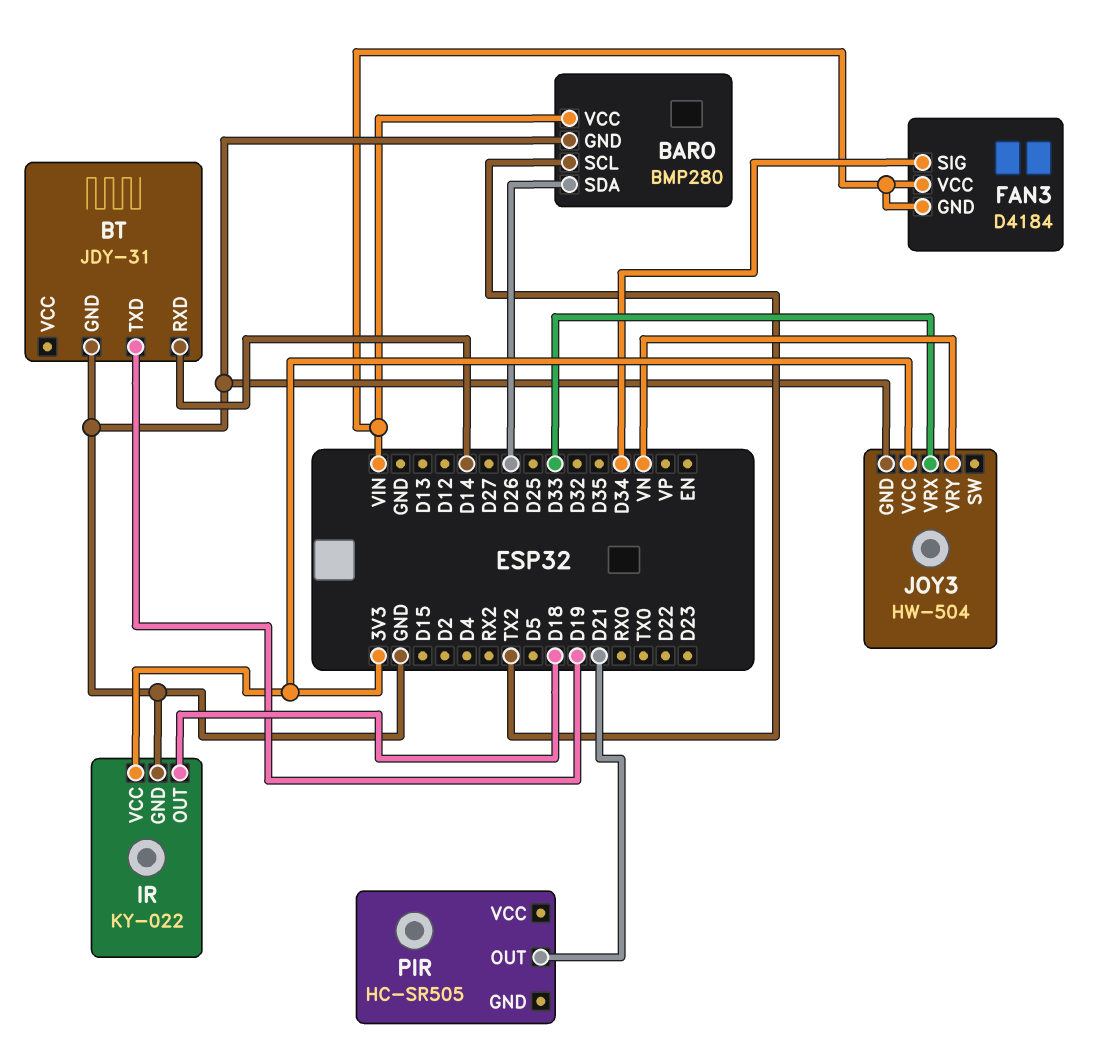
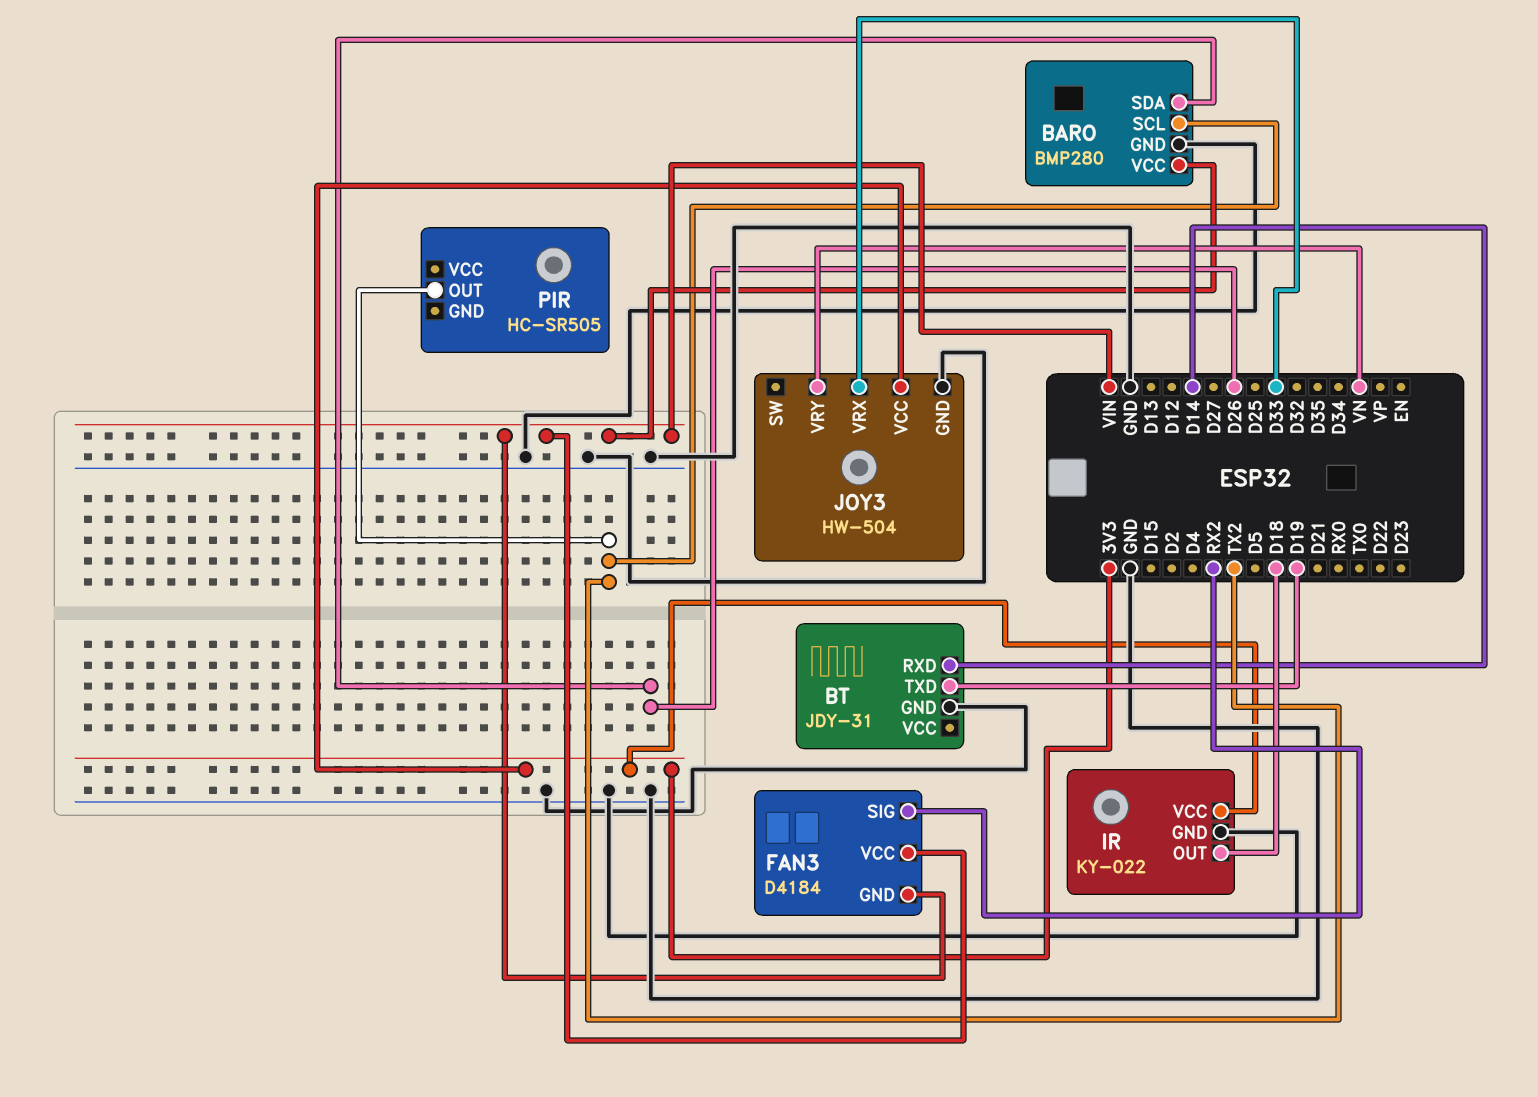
FAN3 pin SIG: D34 -> RX2
PIR pin OUT: D21 -> TX2

